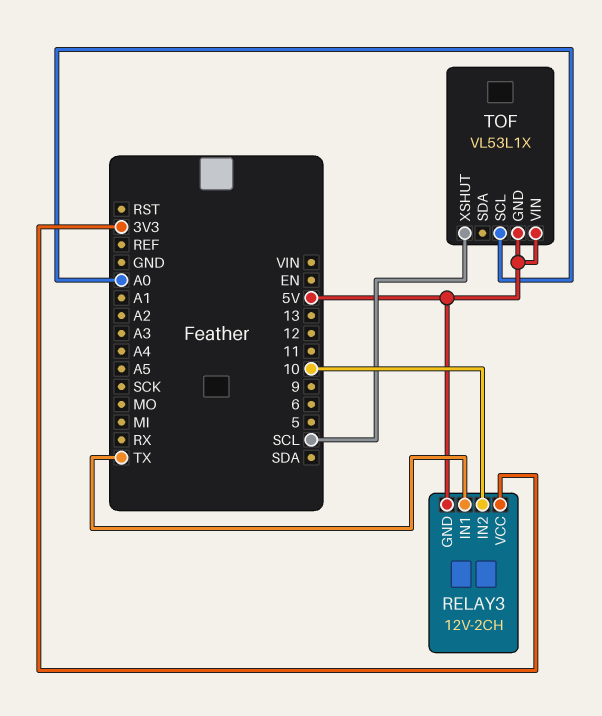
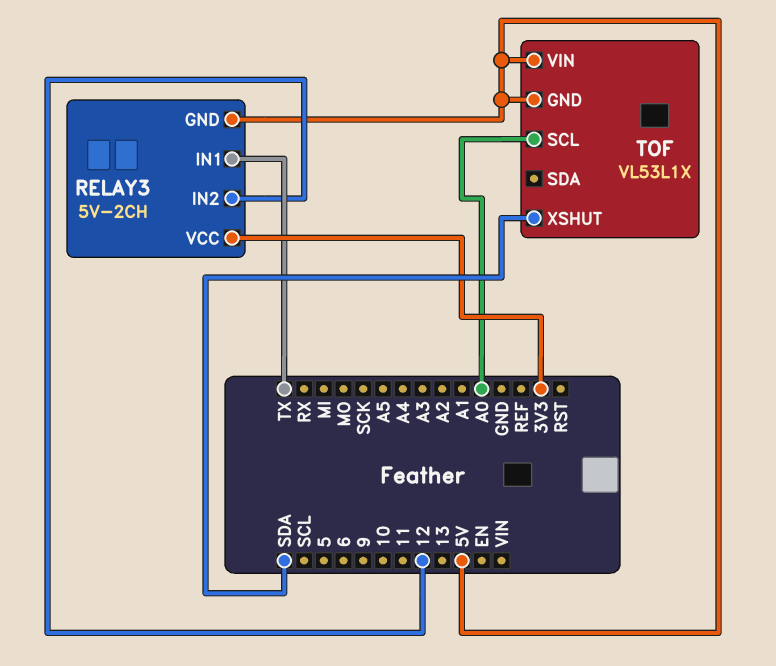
RELAY3: 12V-2CH -> 5V-2CH
RELAY3 pin IN2: 10 -> 12
TOF pin XSHUT: SCL -> SDA

